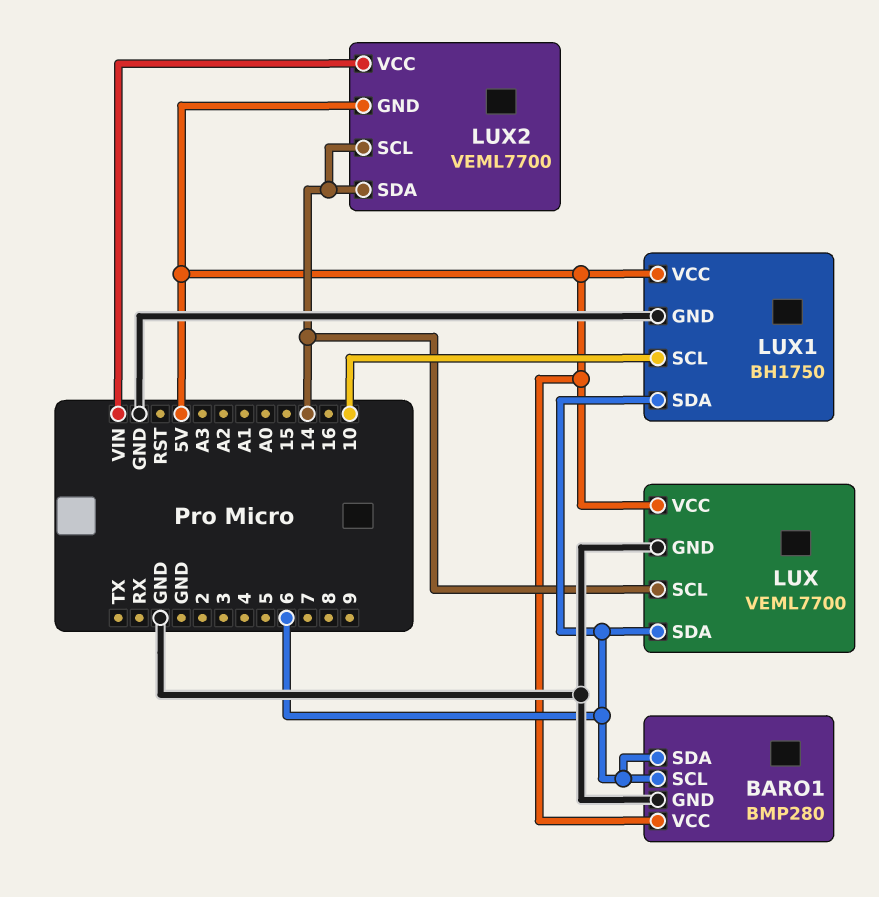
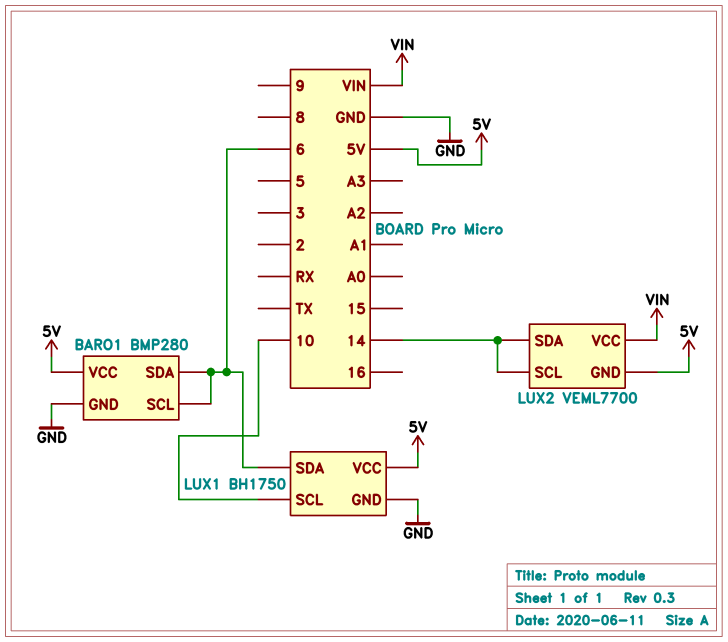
LUX: VEML7700 -> none
LUX pin GND: GND -> none
LUX pin SCL: 14 -> none
LUX pin SDA: 6 -> none
LUX pin VCC: 5V -> none

